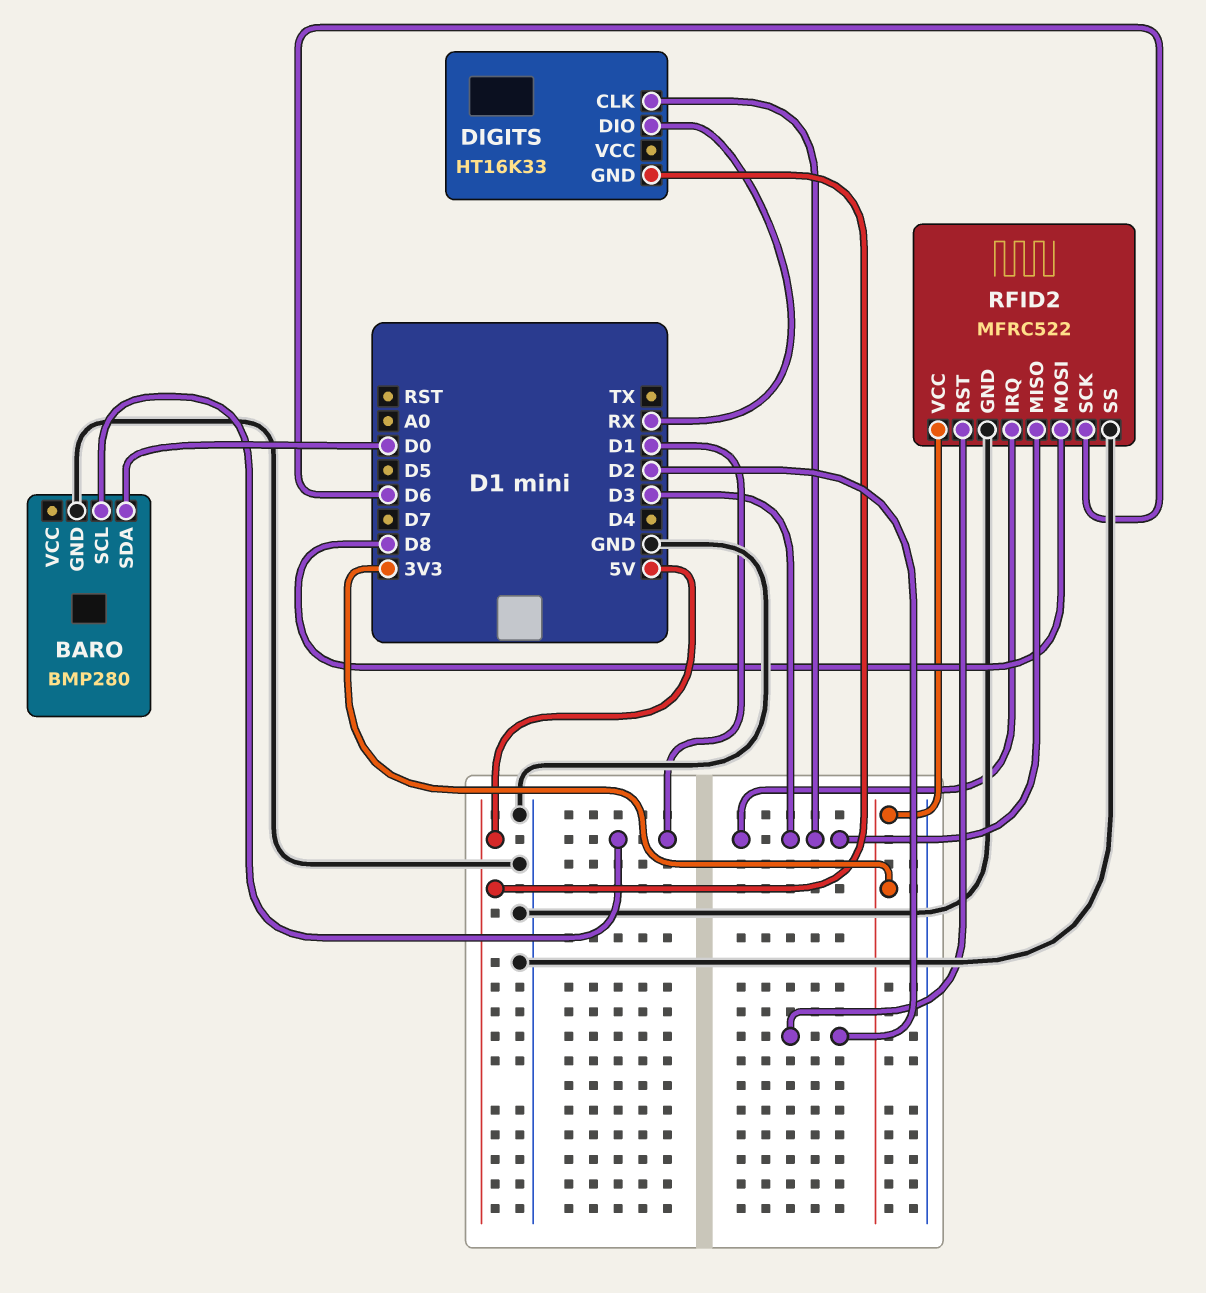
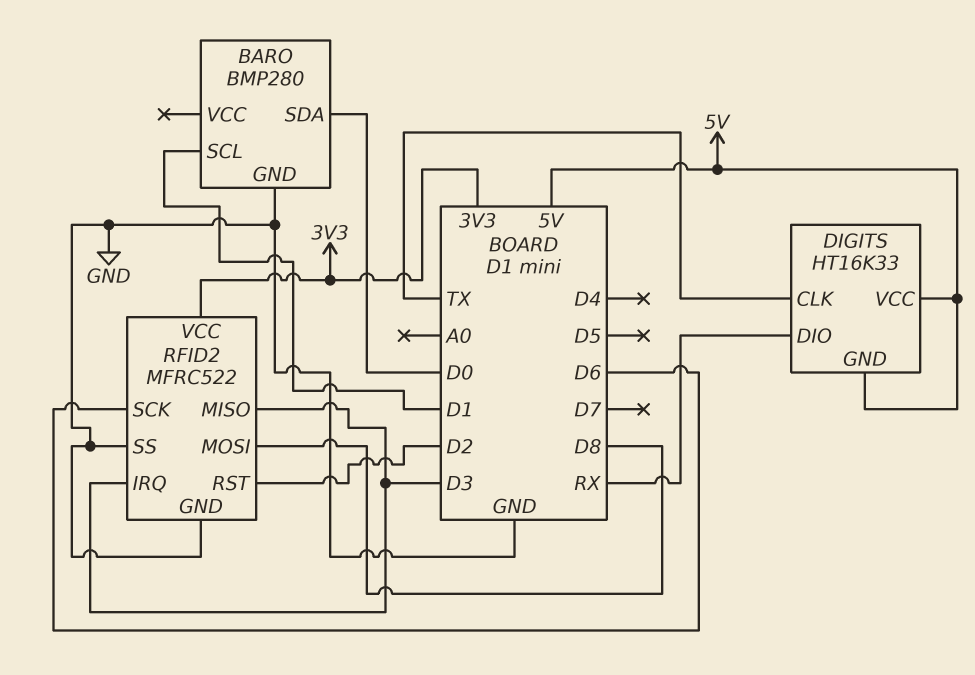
DIGITS pin CLK: D3 -> TX
DIGITS pin VCC: none -> 5V

